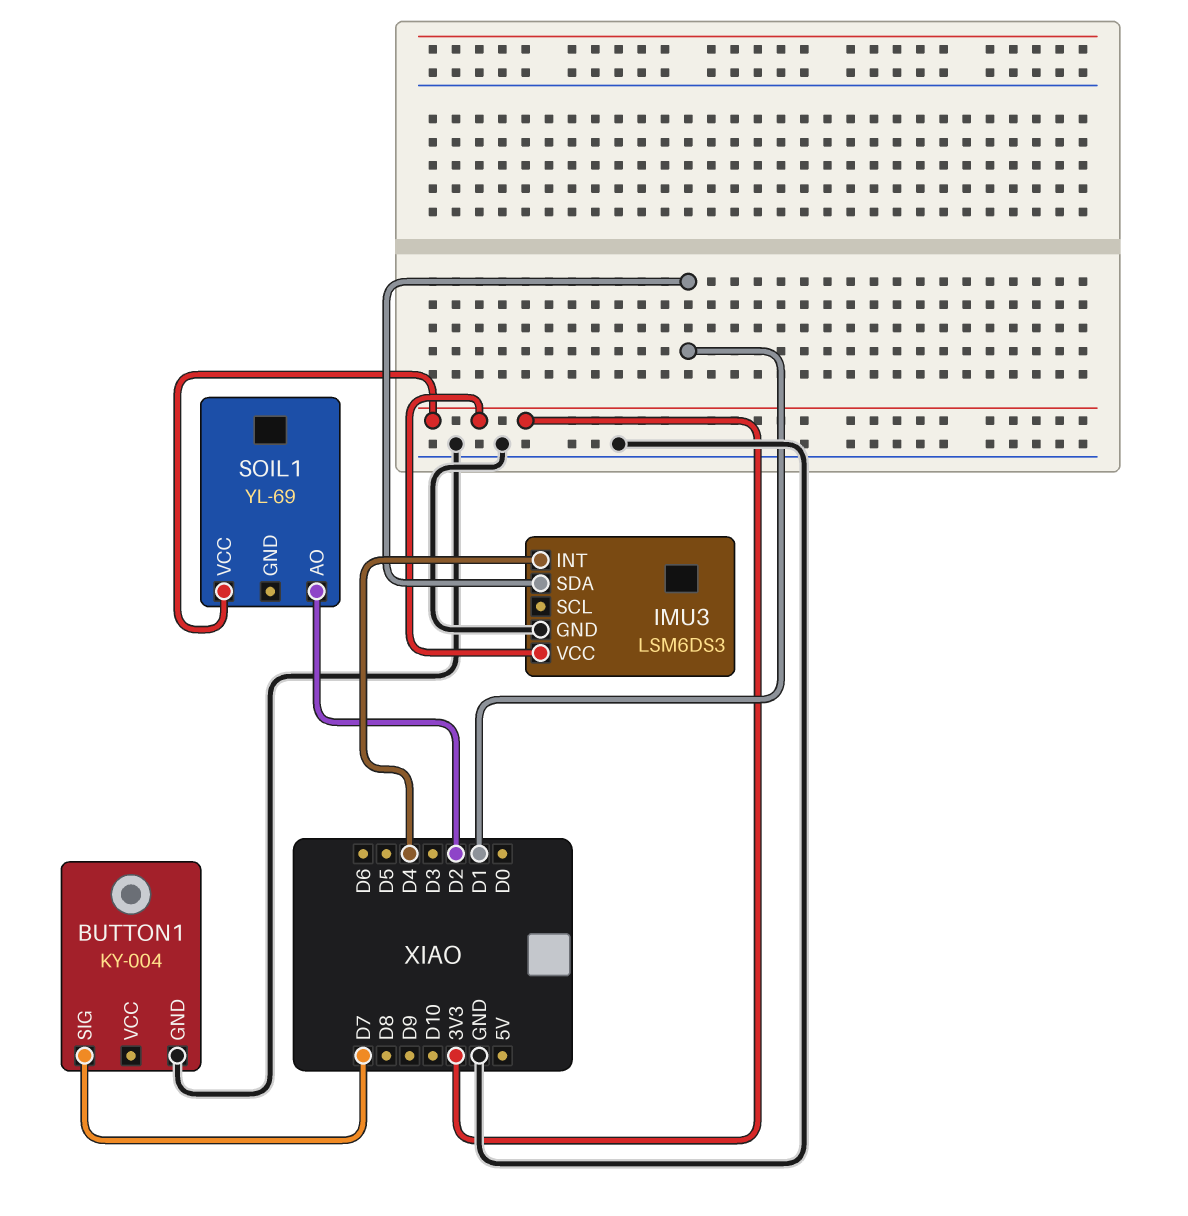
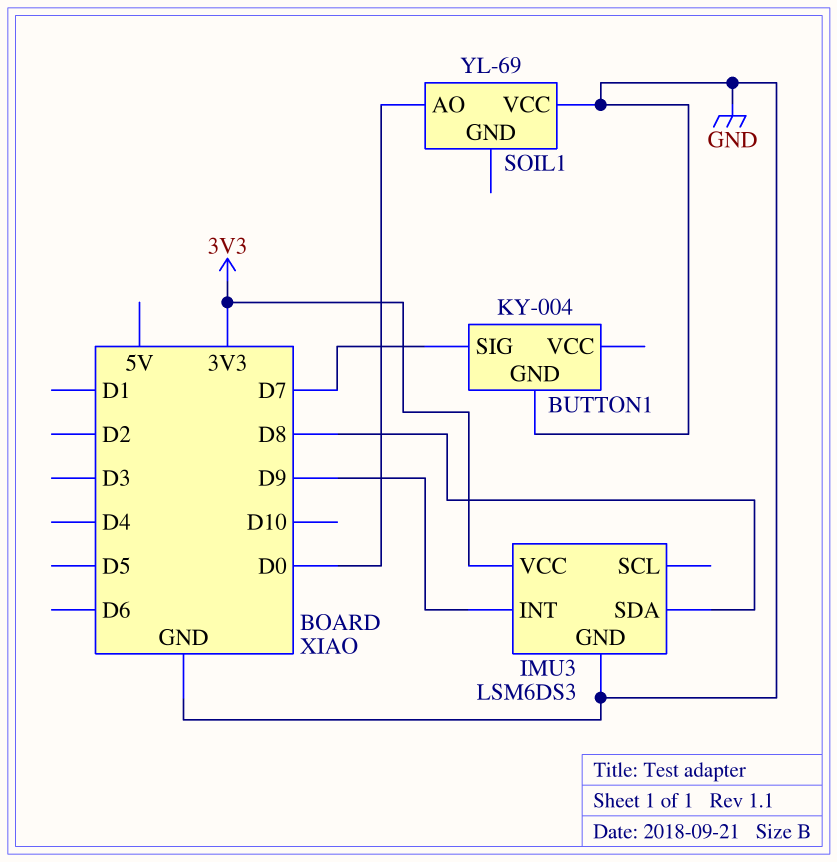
IMU3 pin INT: D4 -> D9
IMU3 pin SDA: D1 -> D8
SOIL1 pin AO: D2 -> D0
SOIL1 pin VCC: 3V3 -> GND

